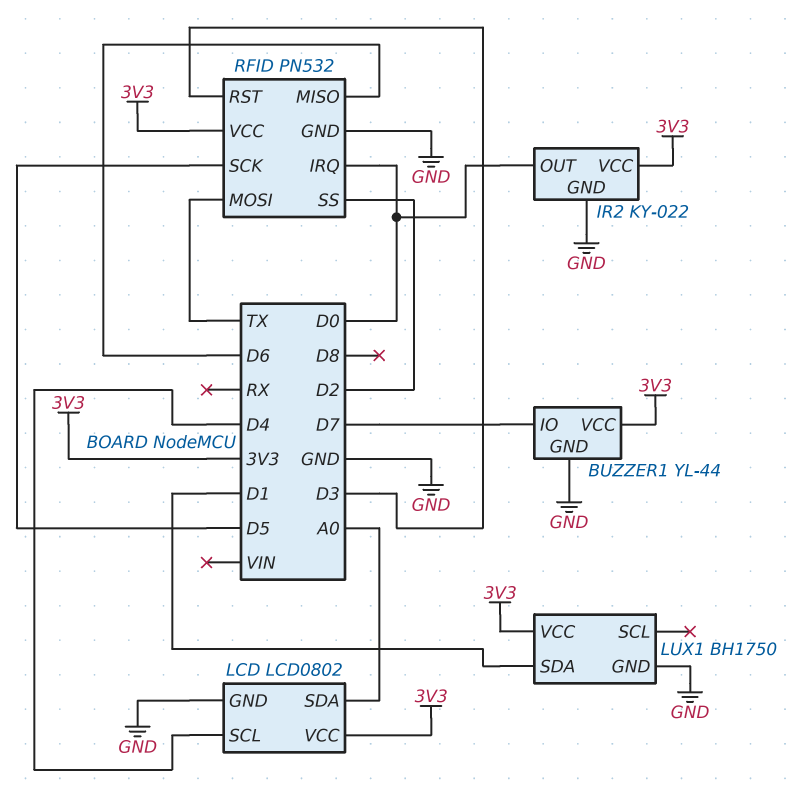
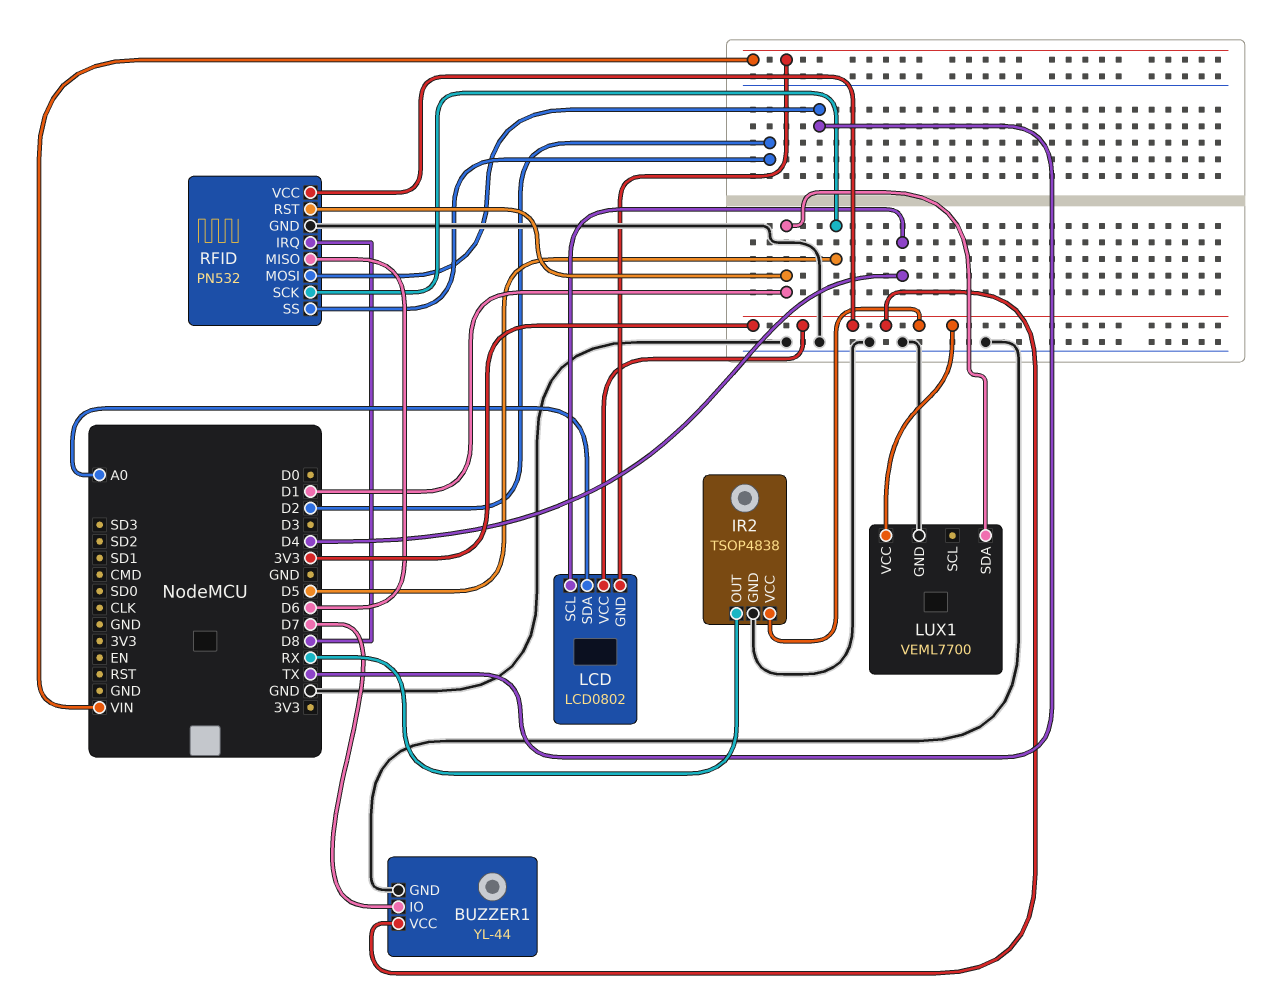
IR2: KY-022 -> TSOP4838
IR2 pin OUT: D0 -> RX
LCD pin GND: GND -> VIN
LUX1: BH1750 -> VEML7700
RFID pin IRQ: D0 -> D8
RFID pin RST: D3 -> D1

